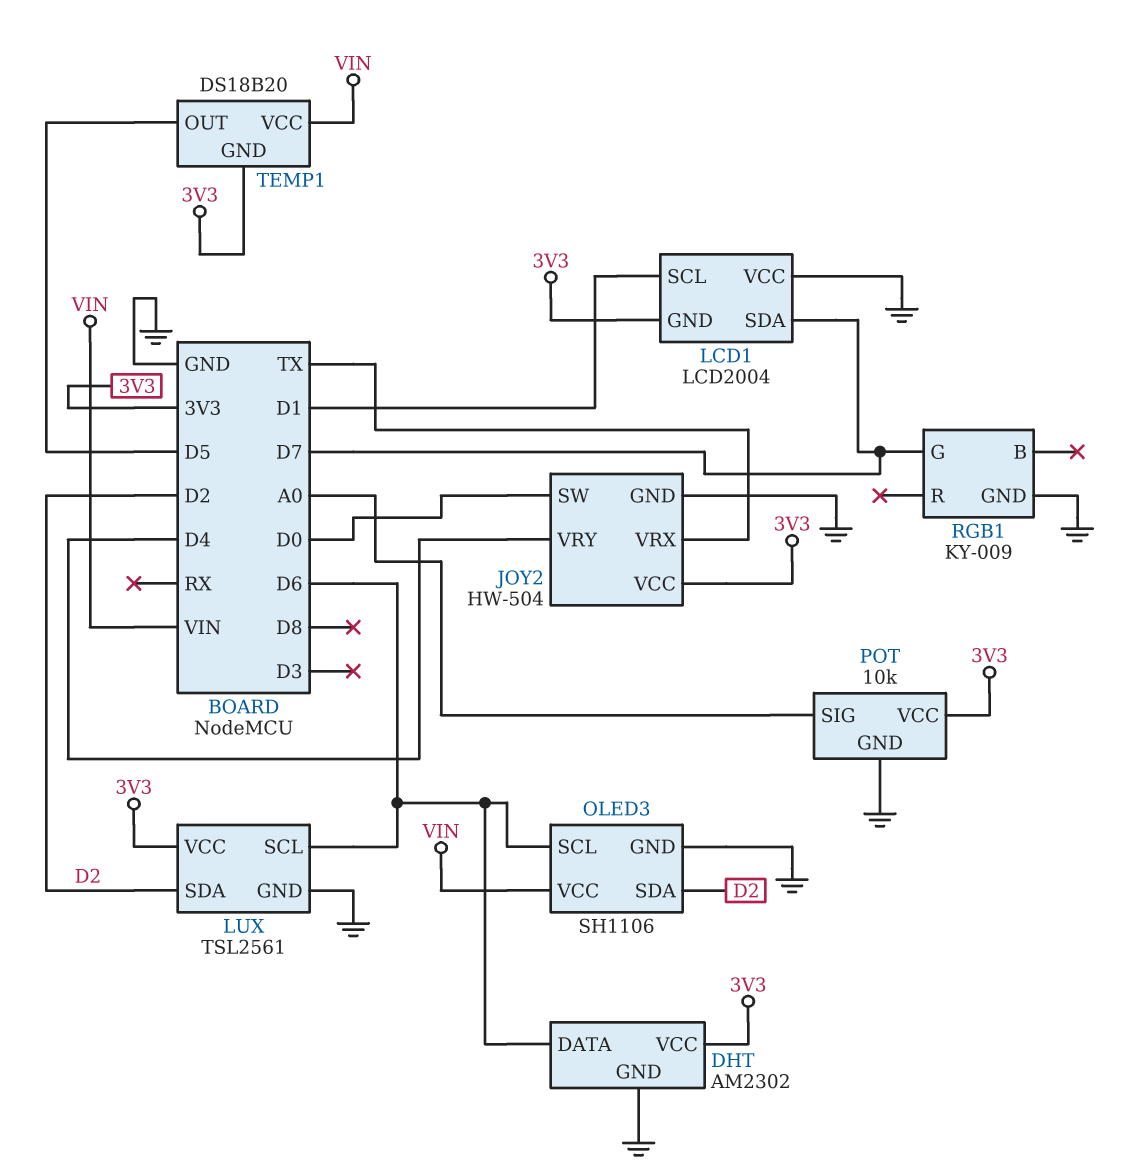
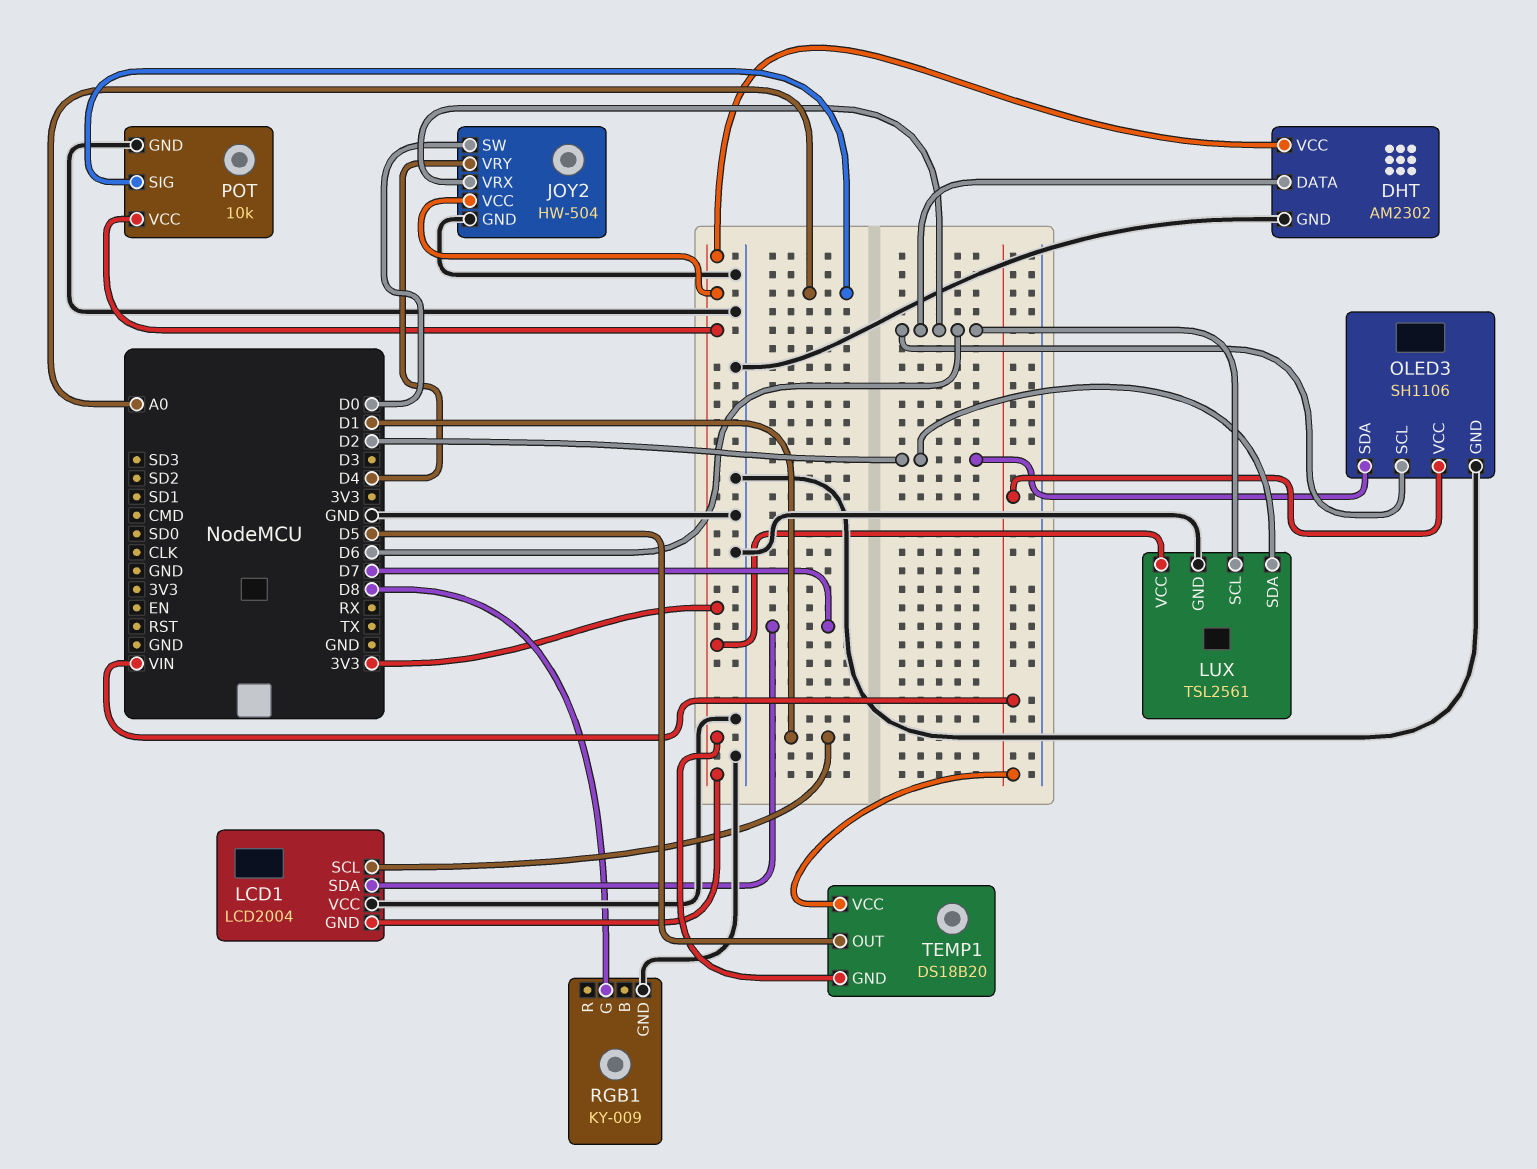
JOY2 pin VRX: TX -> D6
RGB1 pin G: D7 -> D8

